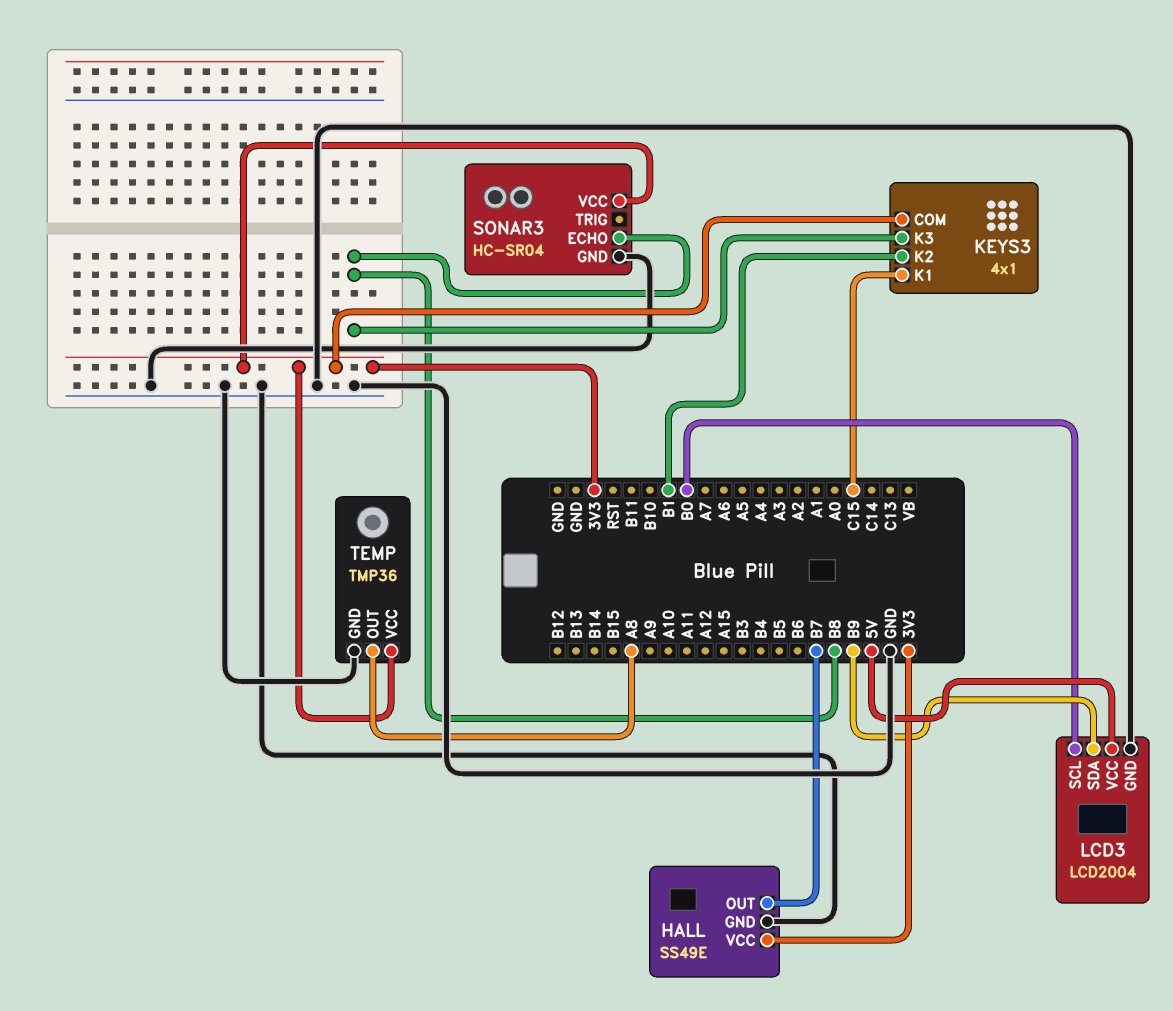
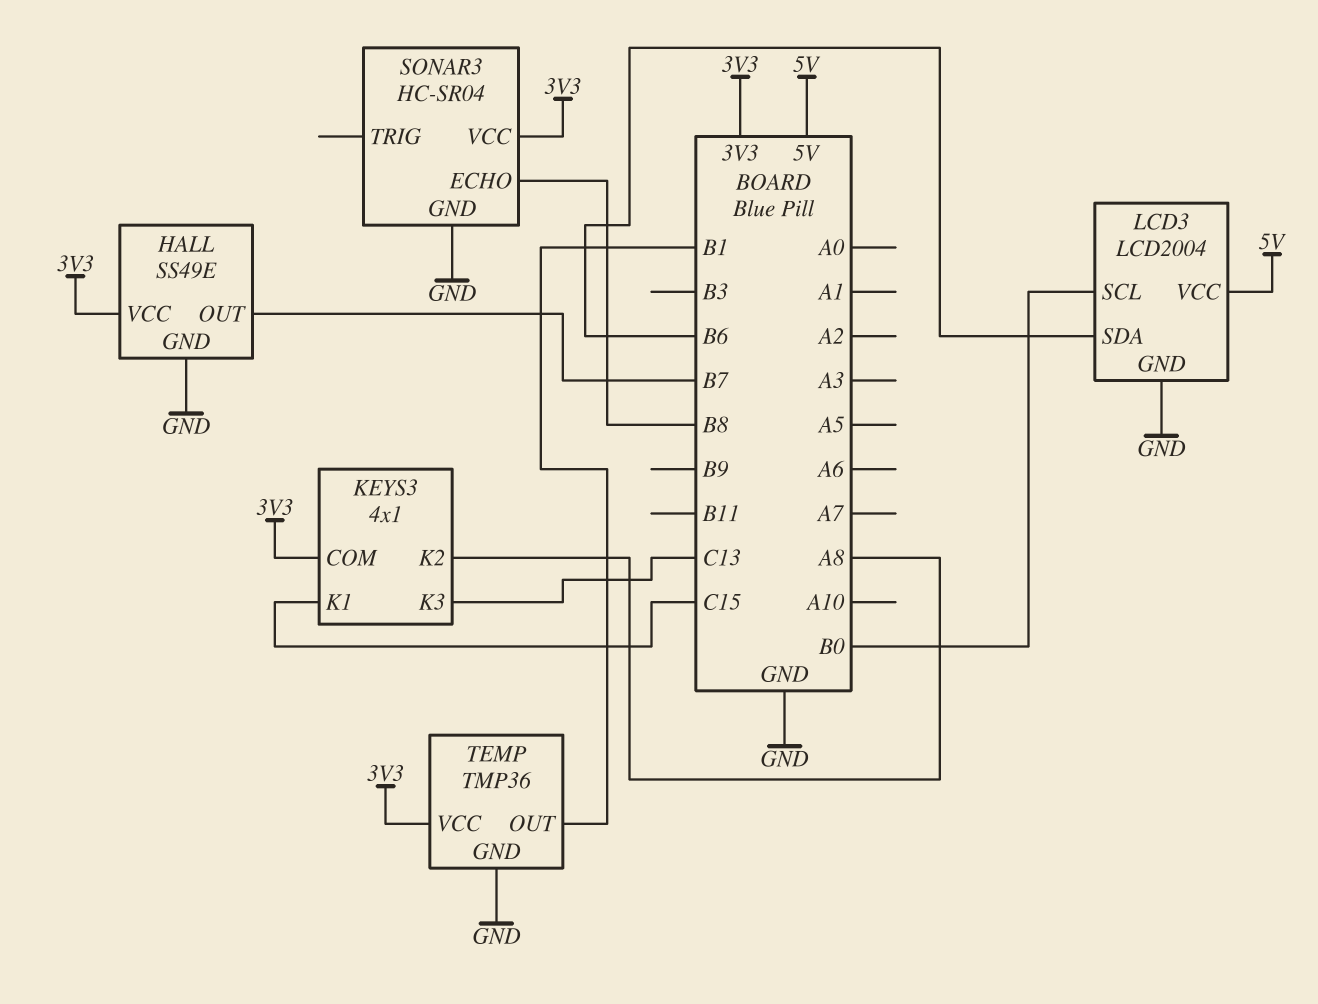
KEYS3 pin K2: B1 -> A8
KEYS3 pin K3: B8 -> C13
LCD3 pin SDA: B9 -> B6
TEMP pin OUT: A8 -> B1

